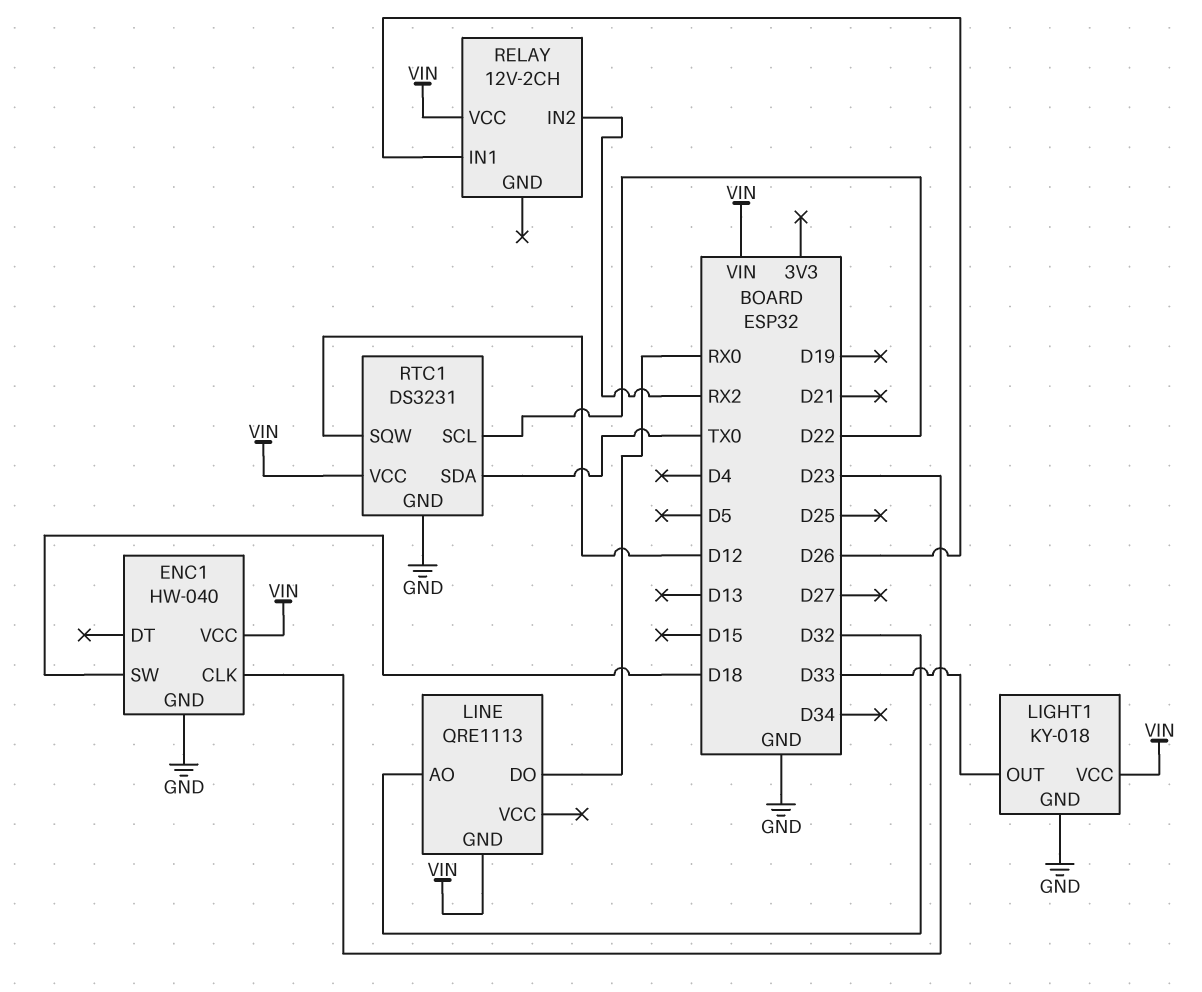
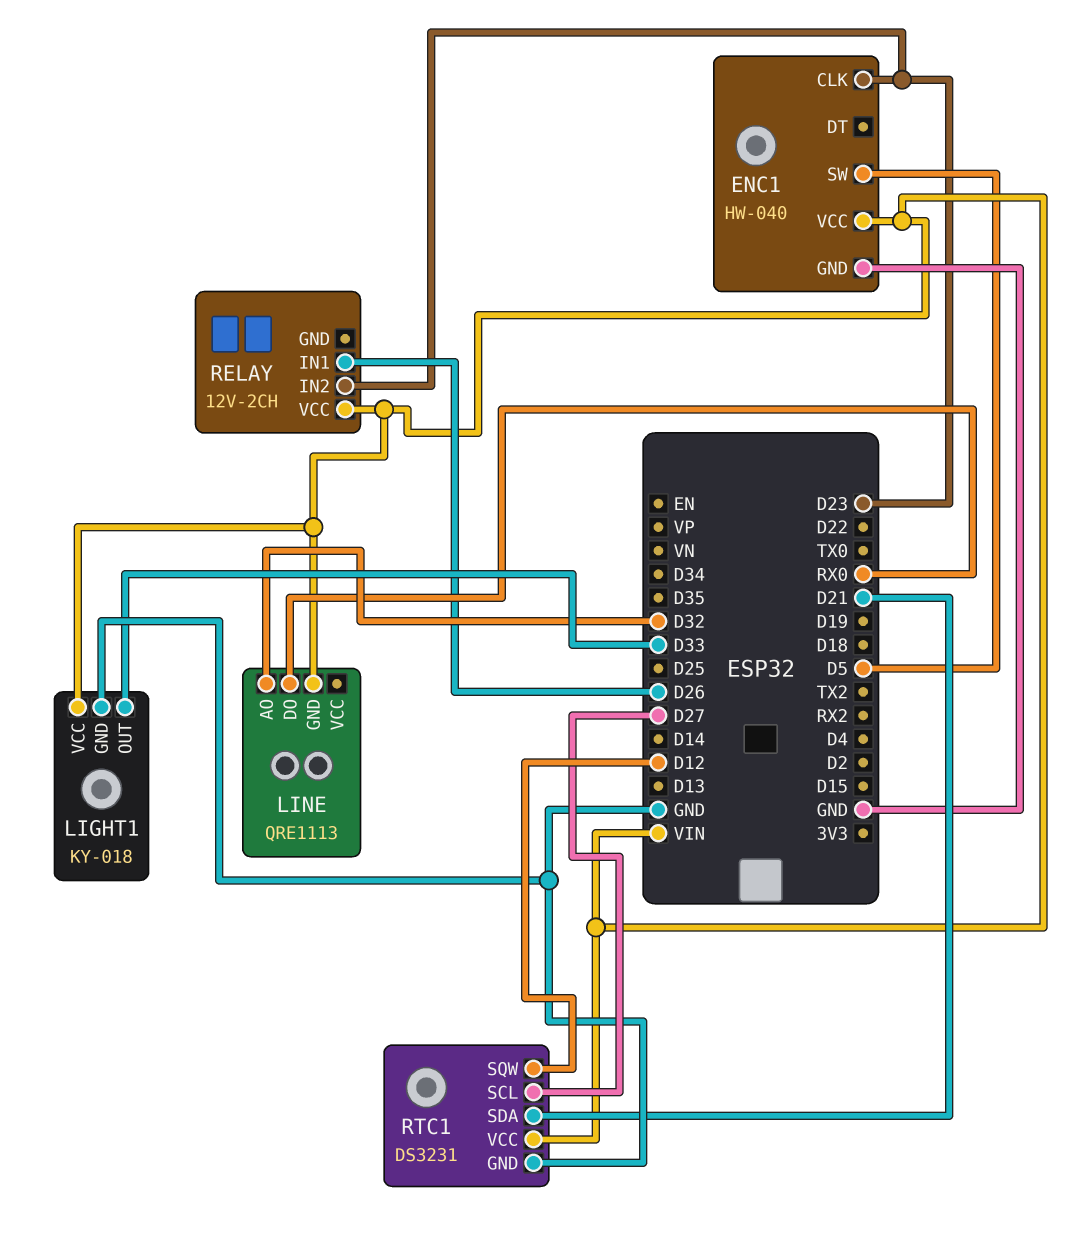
ENC1 pin SW: D18 -> D5
RELAY pin IN2: RX2 -> D23
RTC1 pin SCL: D22 -> D27
RTC1 pin SDA: TX0 -> D21

